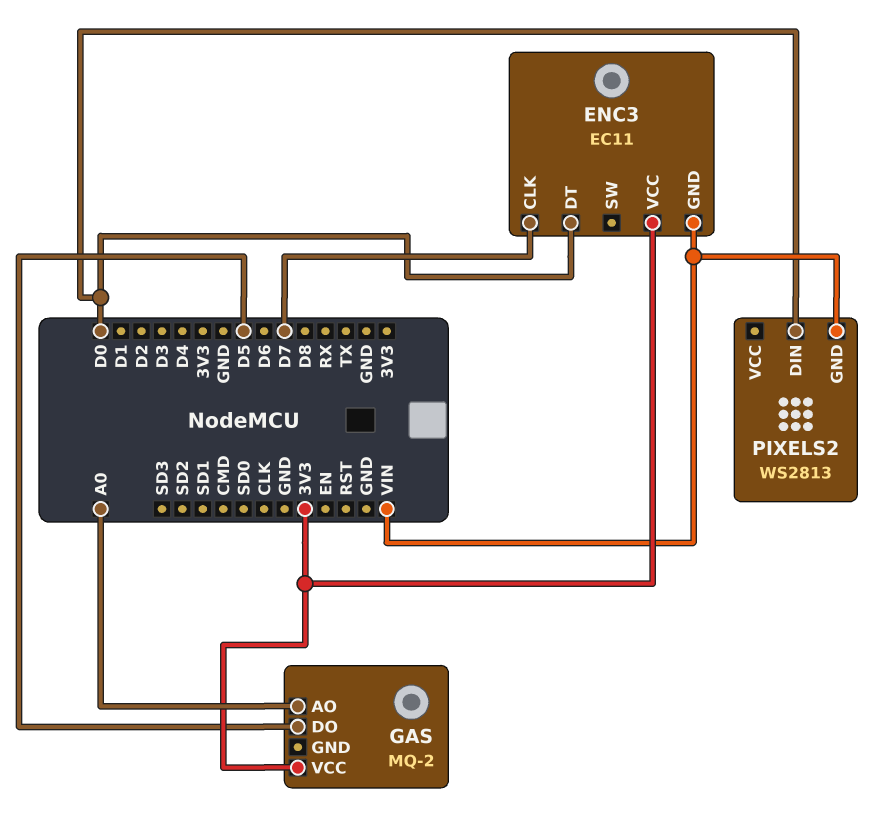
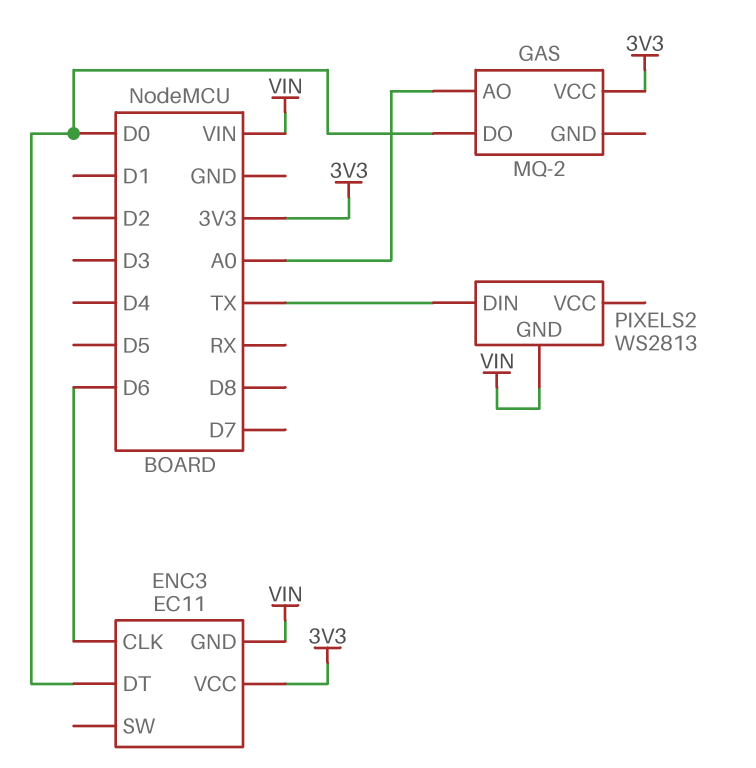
ENC3 pin CLK: D7 -> D6
GAS pin DO: D5 -> D0
PIXELS2 pin DIN: D0 -> TX

